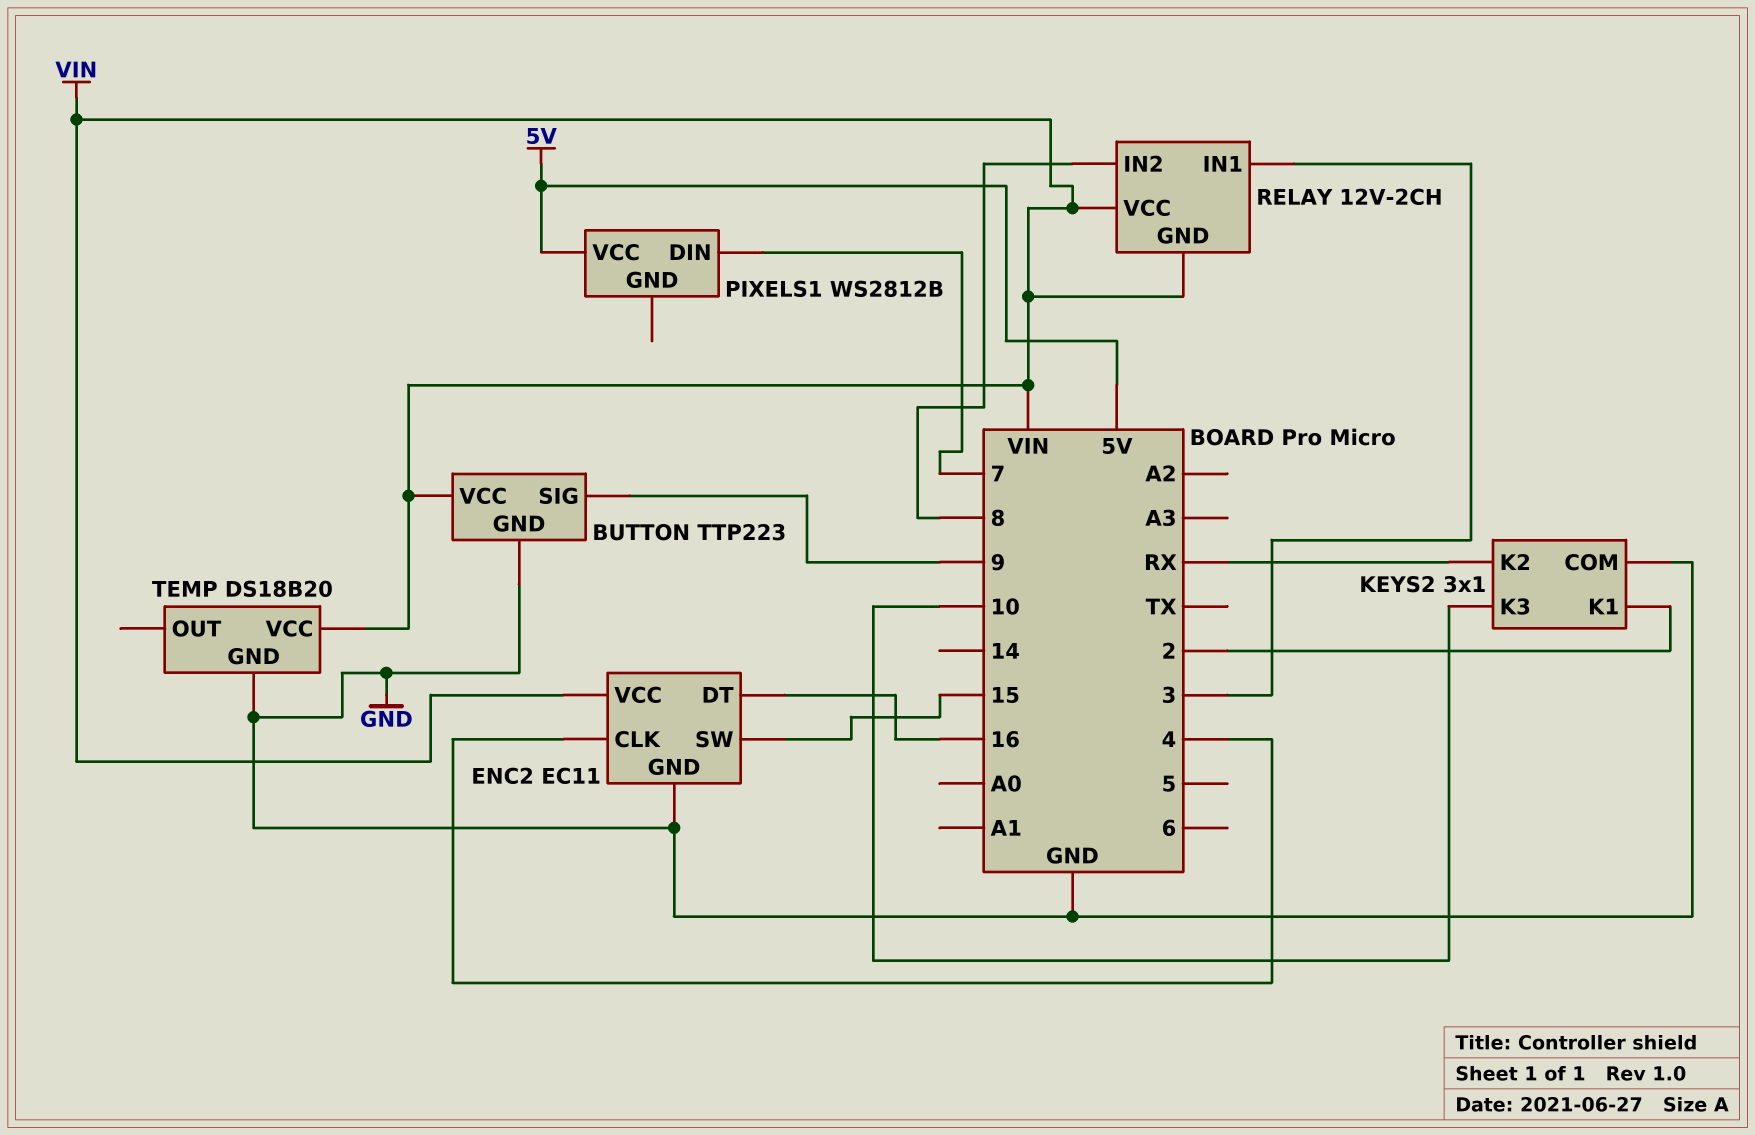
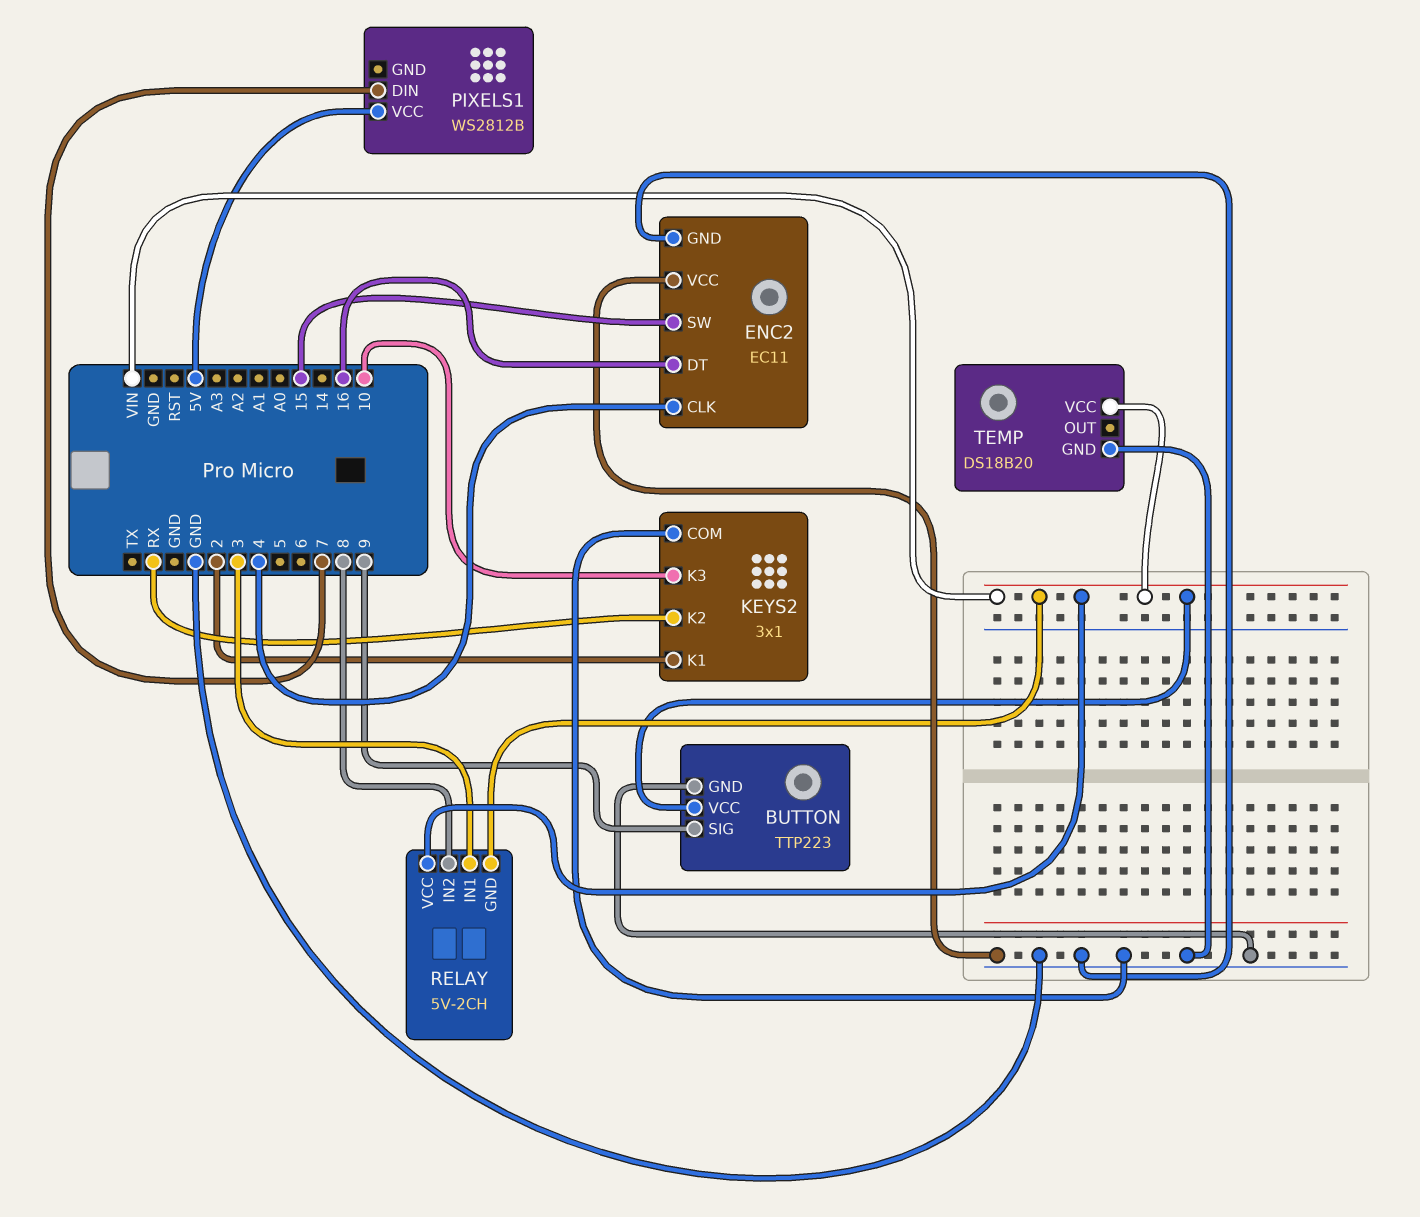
ENC2 pin VCC: VIN -> GND
RELAY: 12V-2CH -> 5V-2CH

